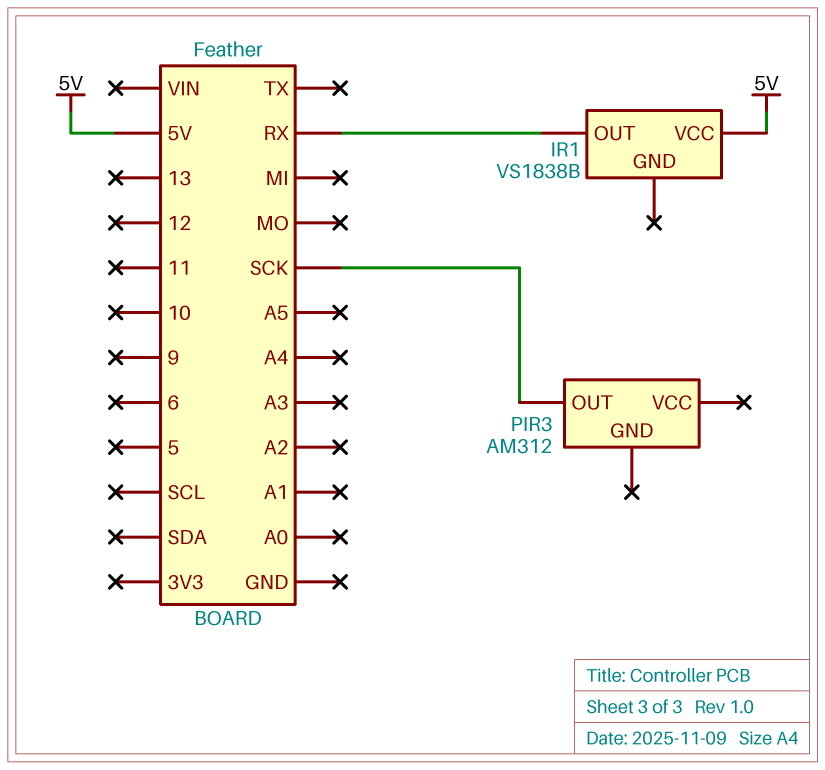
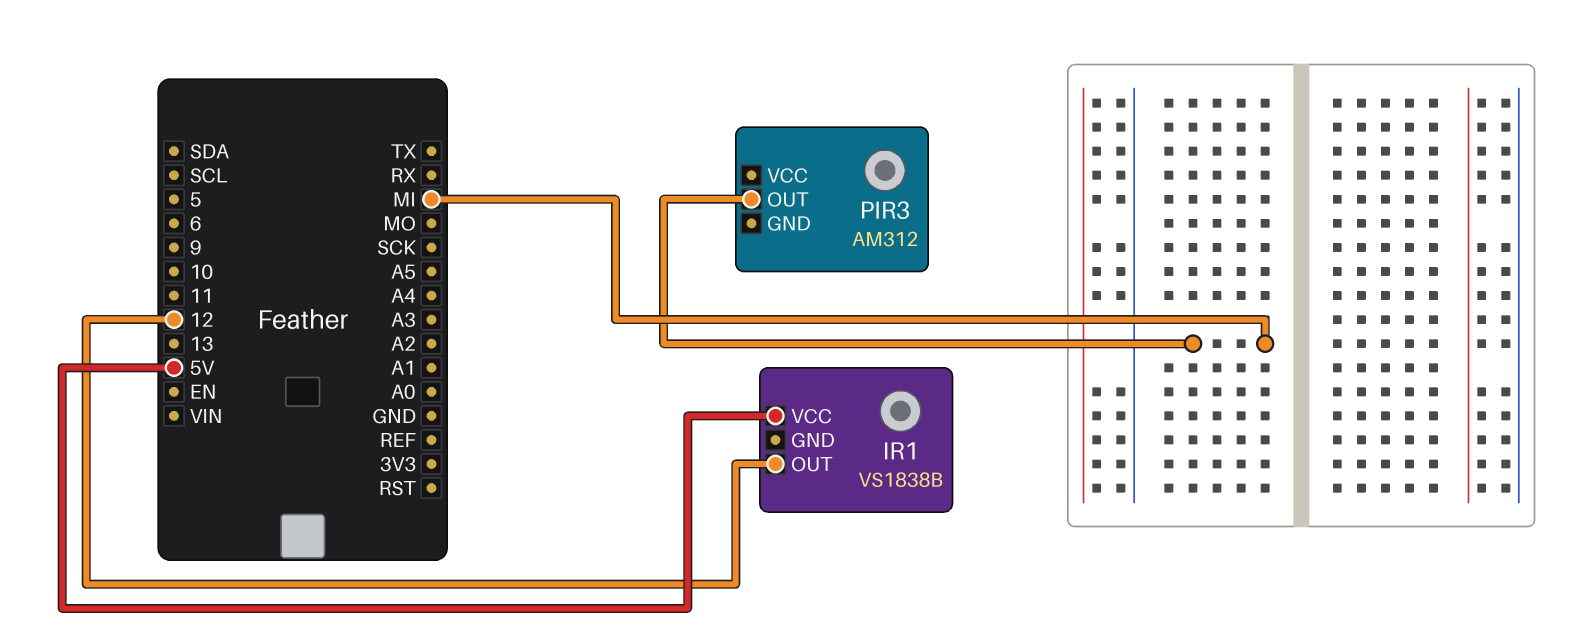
IR1 pin OUT: RX -> 12
PIR3 pin OUT: SCK -> MI

